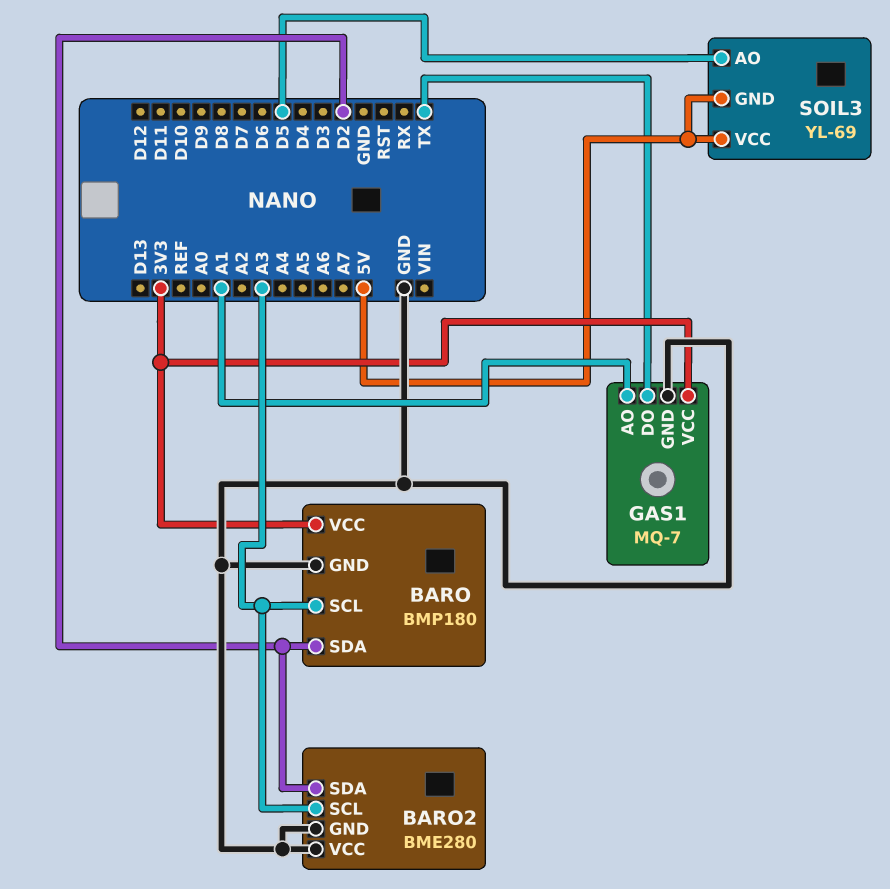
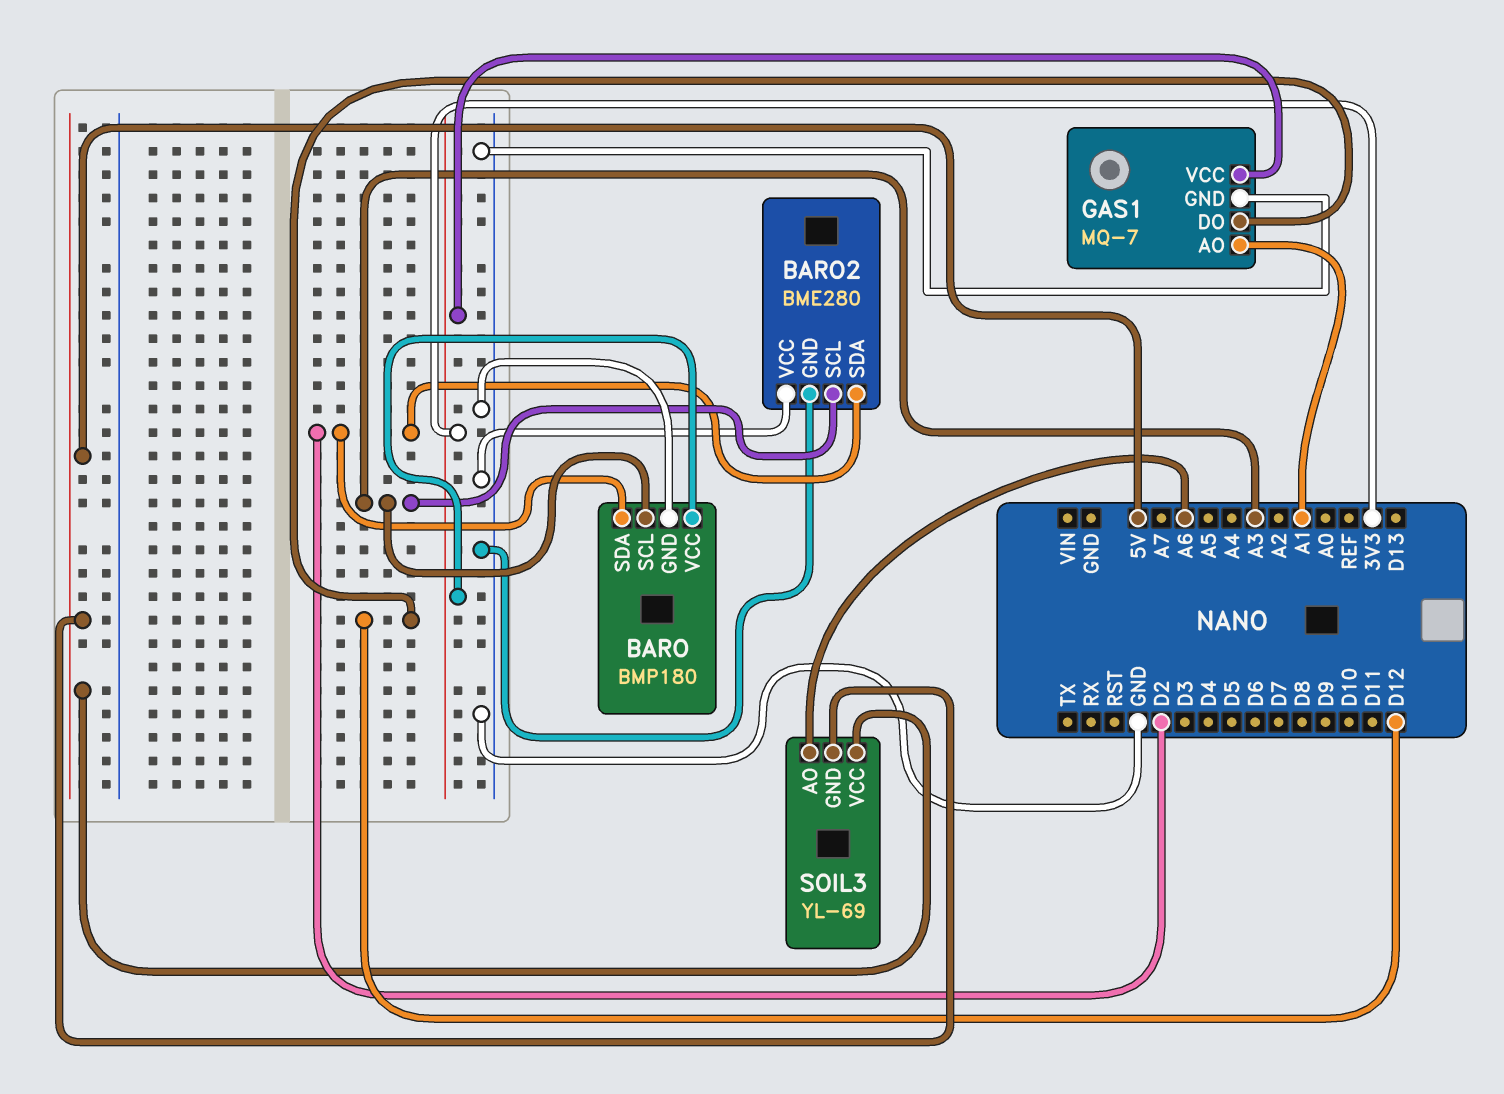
GAS1 pin DO: TX -> D12
SOIL3 pin AO: D5 -> A6

